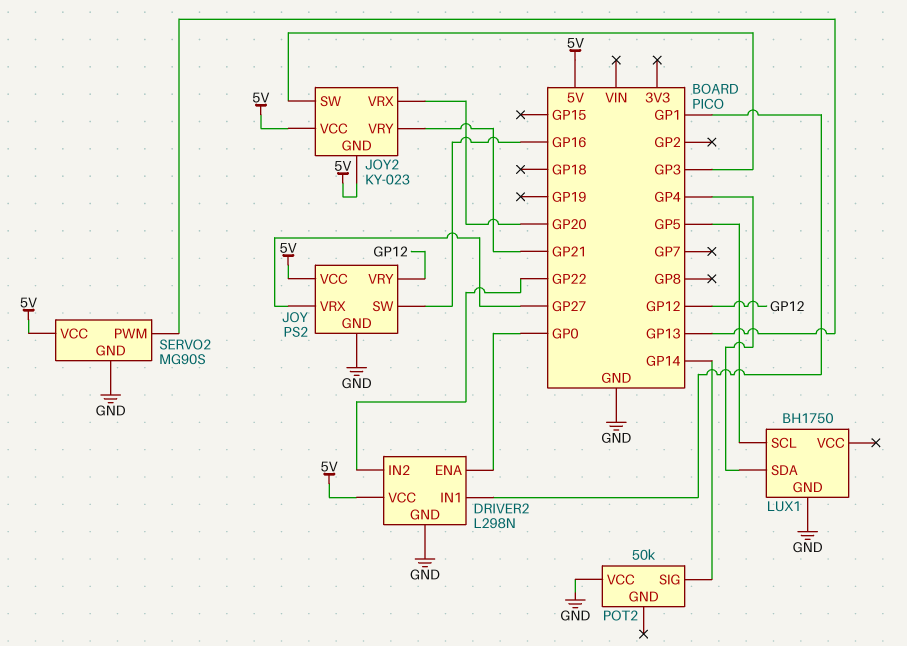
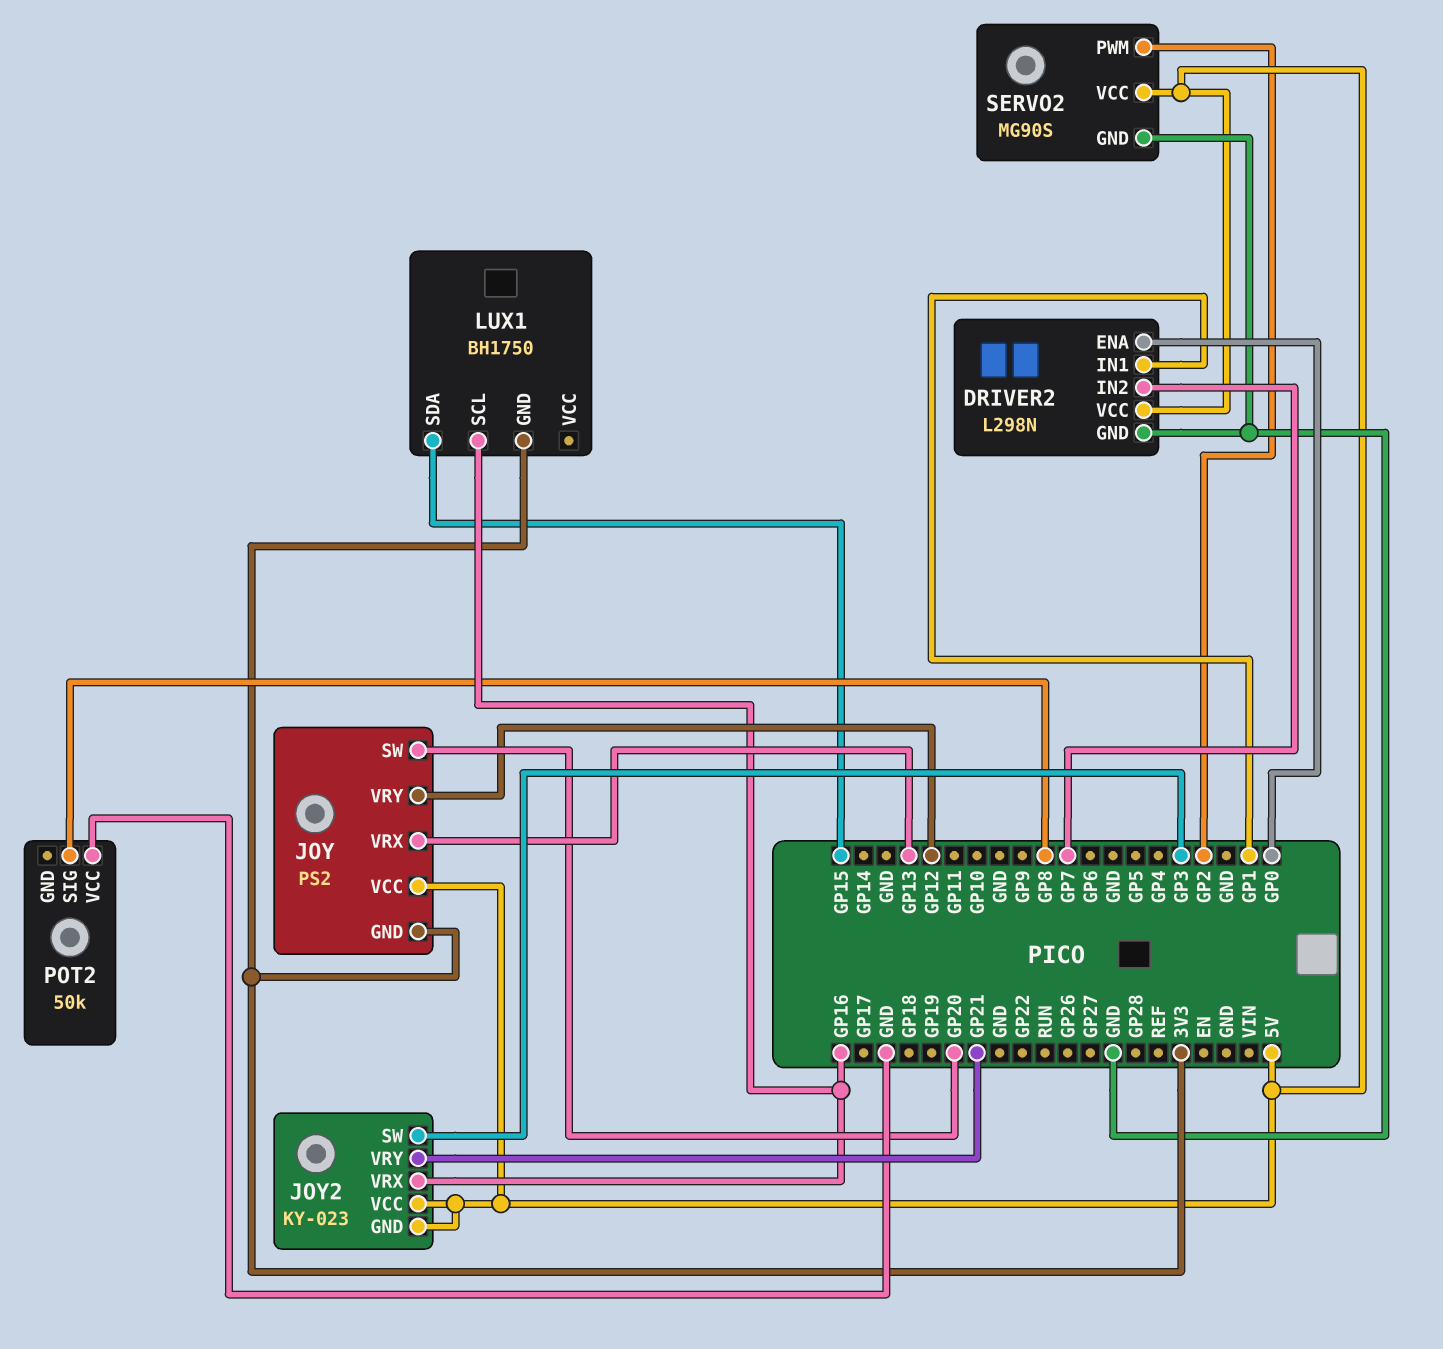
DRIVER2 pin IN2: GP22 -> GP7
JOY pin GND: GND -> 3V3
JOY pin SW: GP16 -> GP20
JOY pin VRX: GP27 -> GP13
JOY2 pin VRX: GP20 -> GP16
LUX1 pin GND: GND -> 3V3
LUX1 pin SCL: GP5 -> GP16
LUX1 pin SDA: GP4 -> GP15
POT2 pin SIG: GP14 -> GP8
SERVO2 pin PWM: GP13 -> GP2

